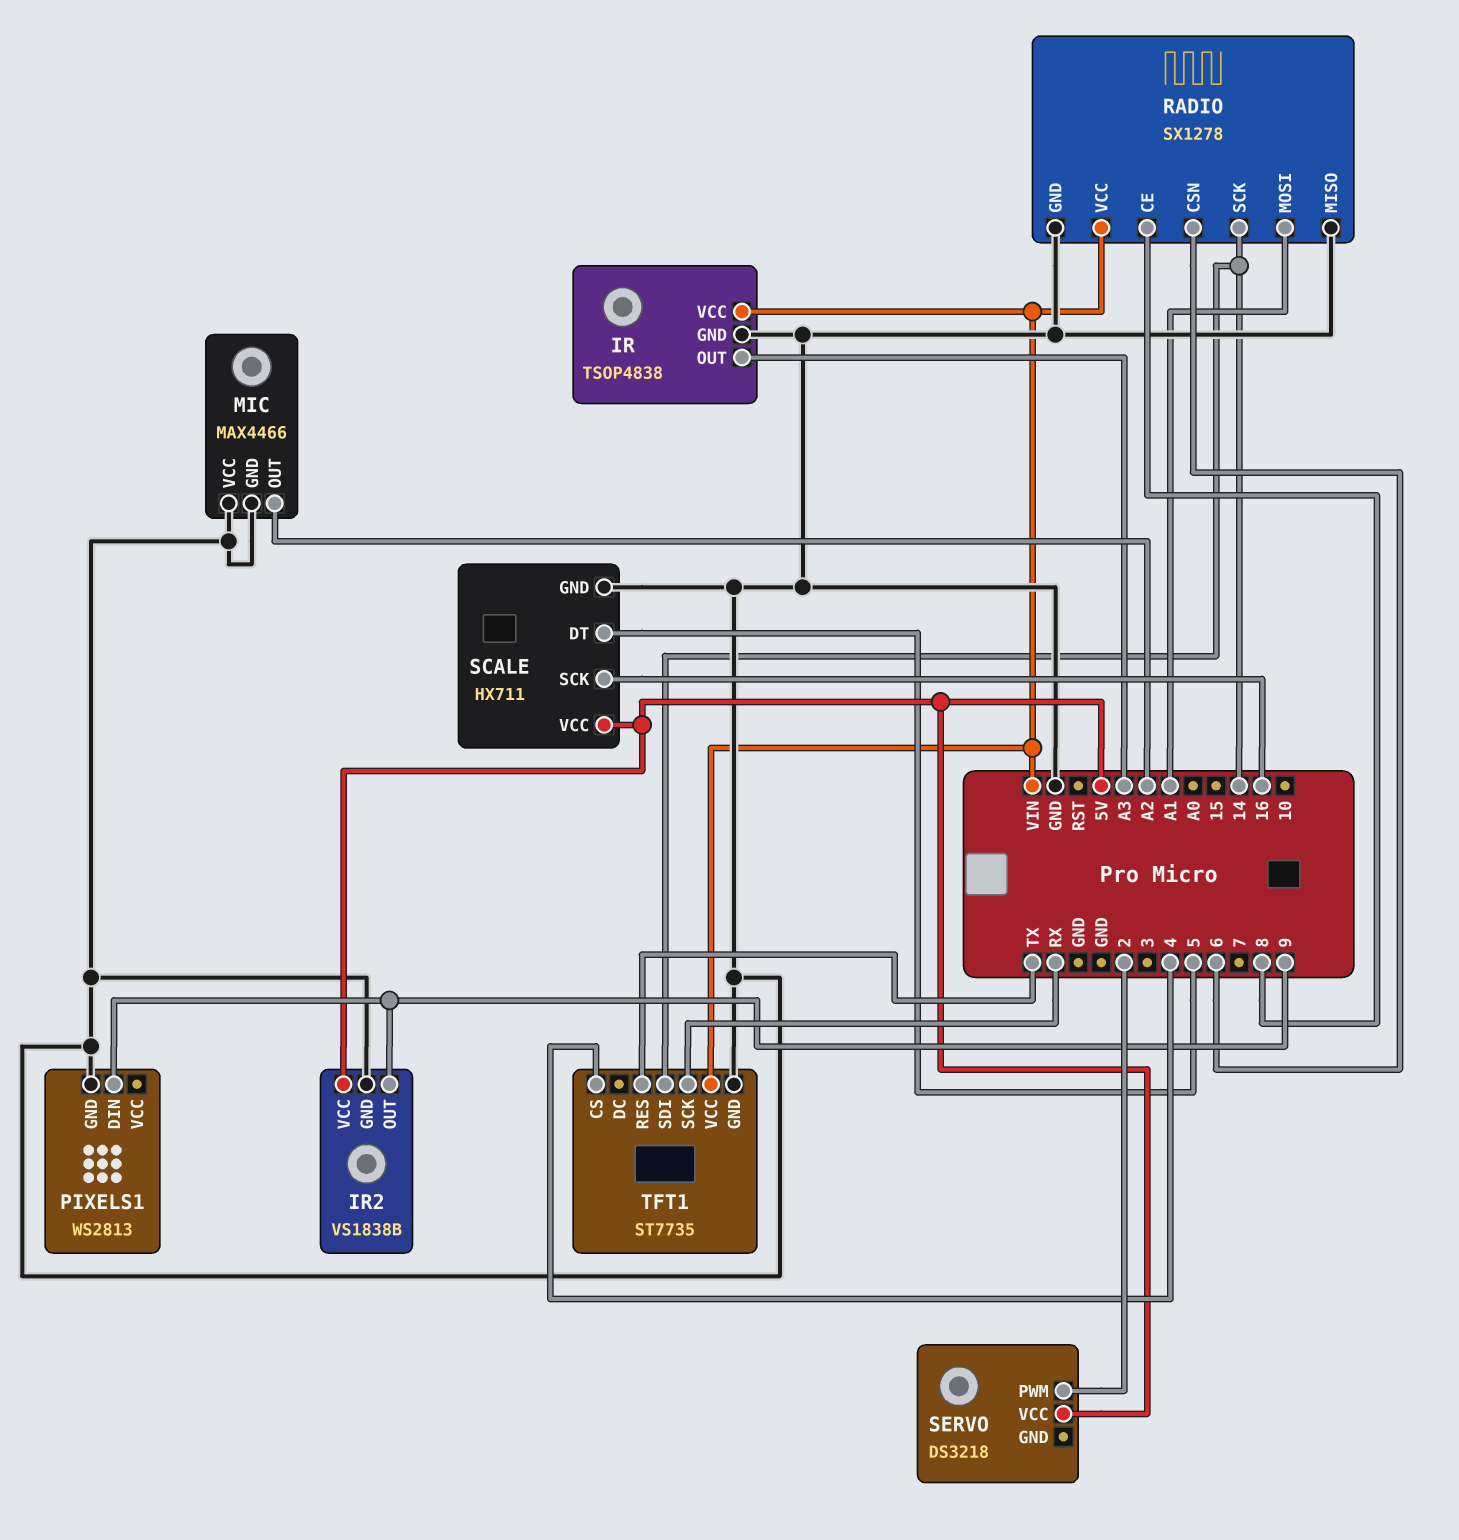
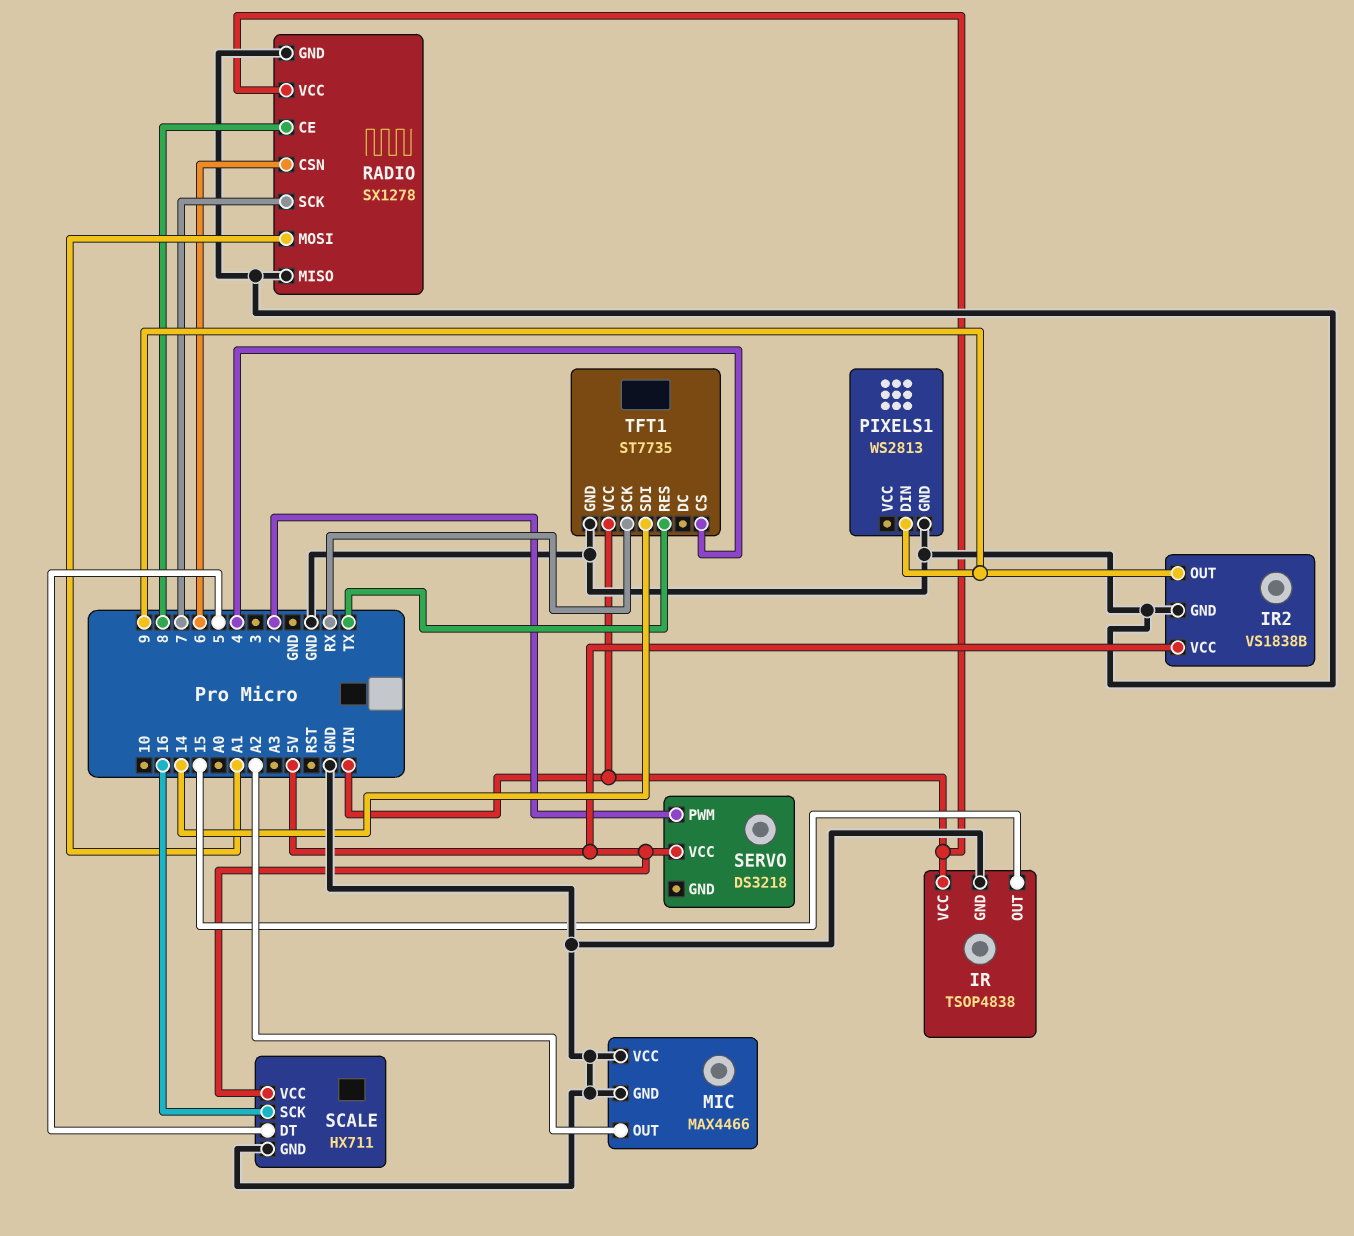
IR pin OUT: A3 -> 15
RADIO pin SCK: 14 -> 7

